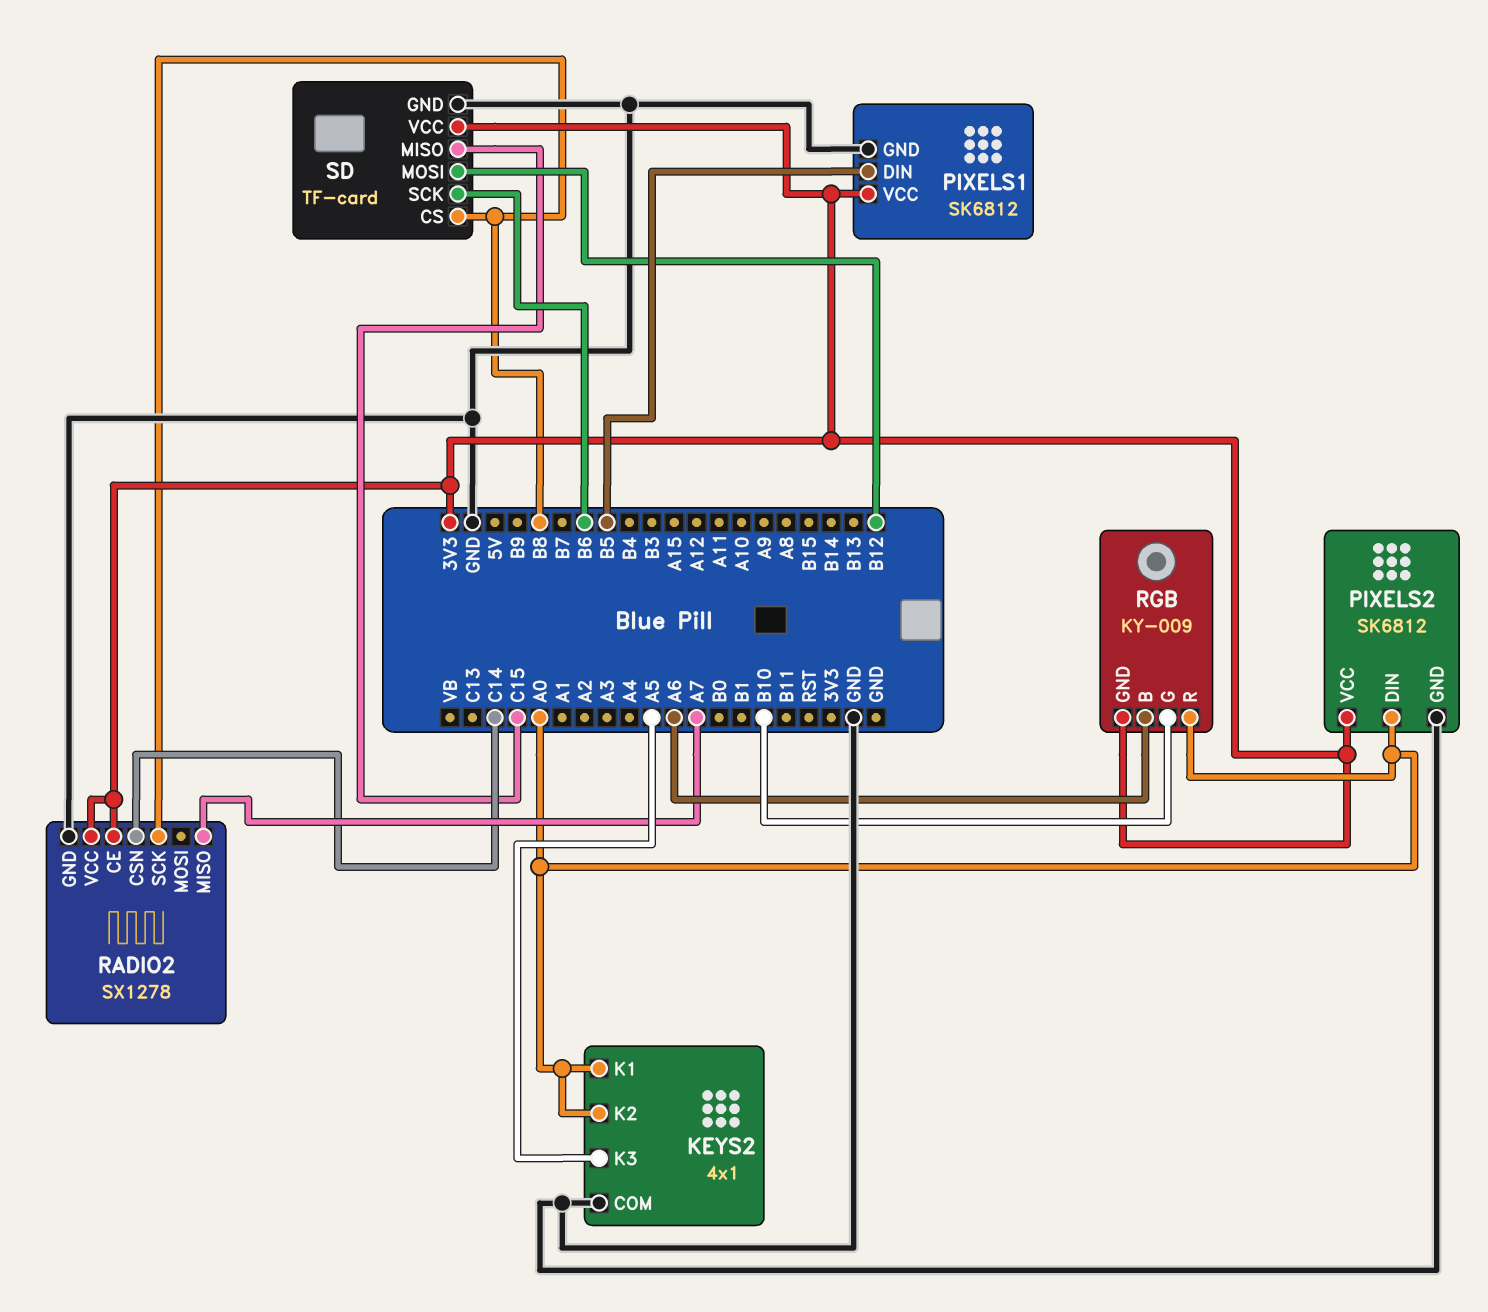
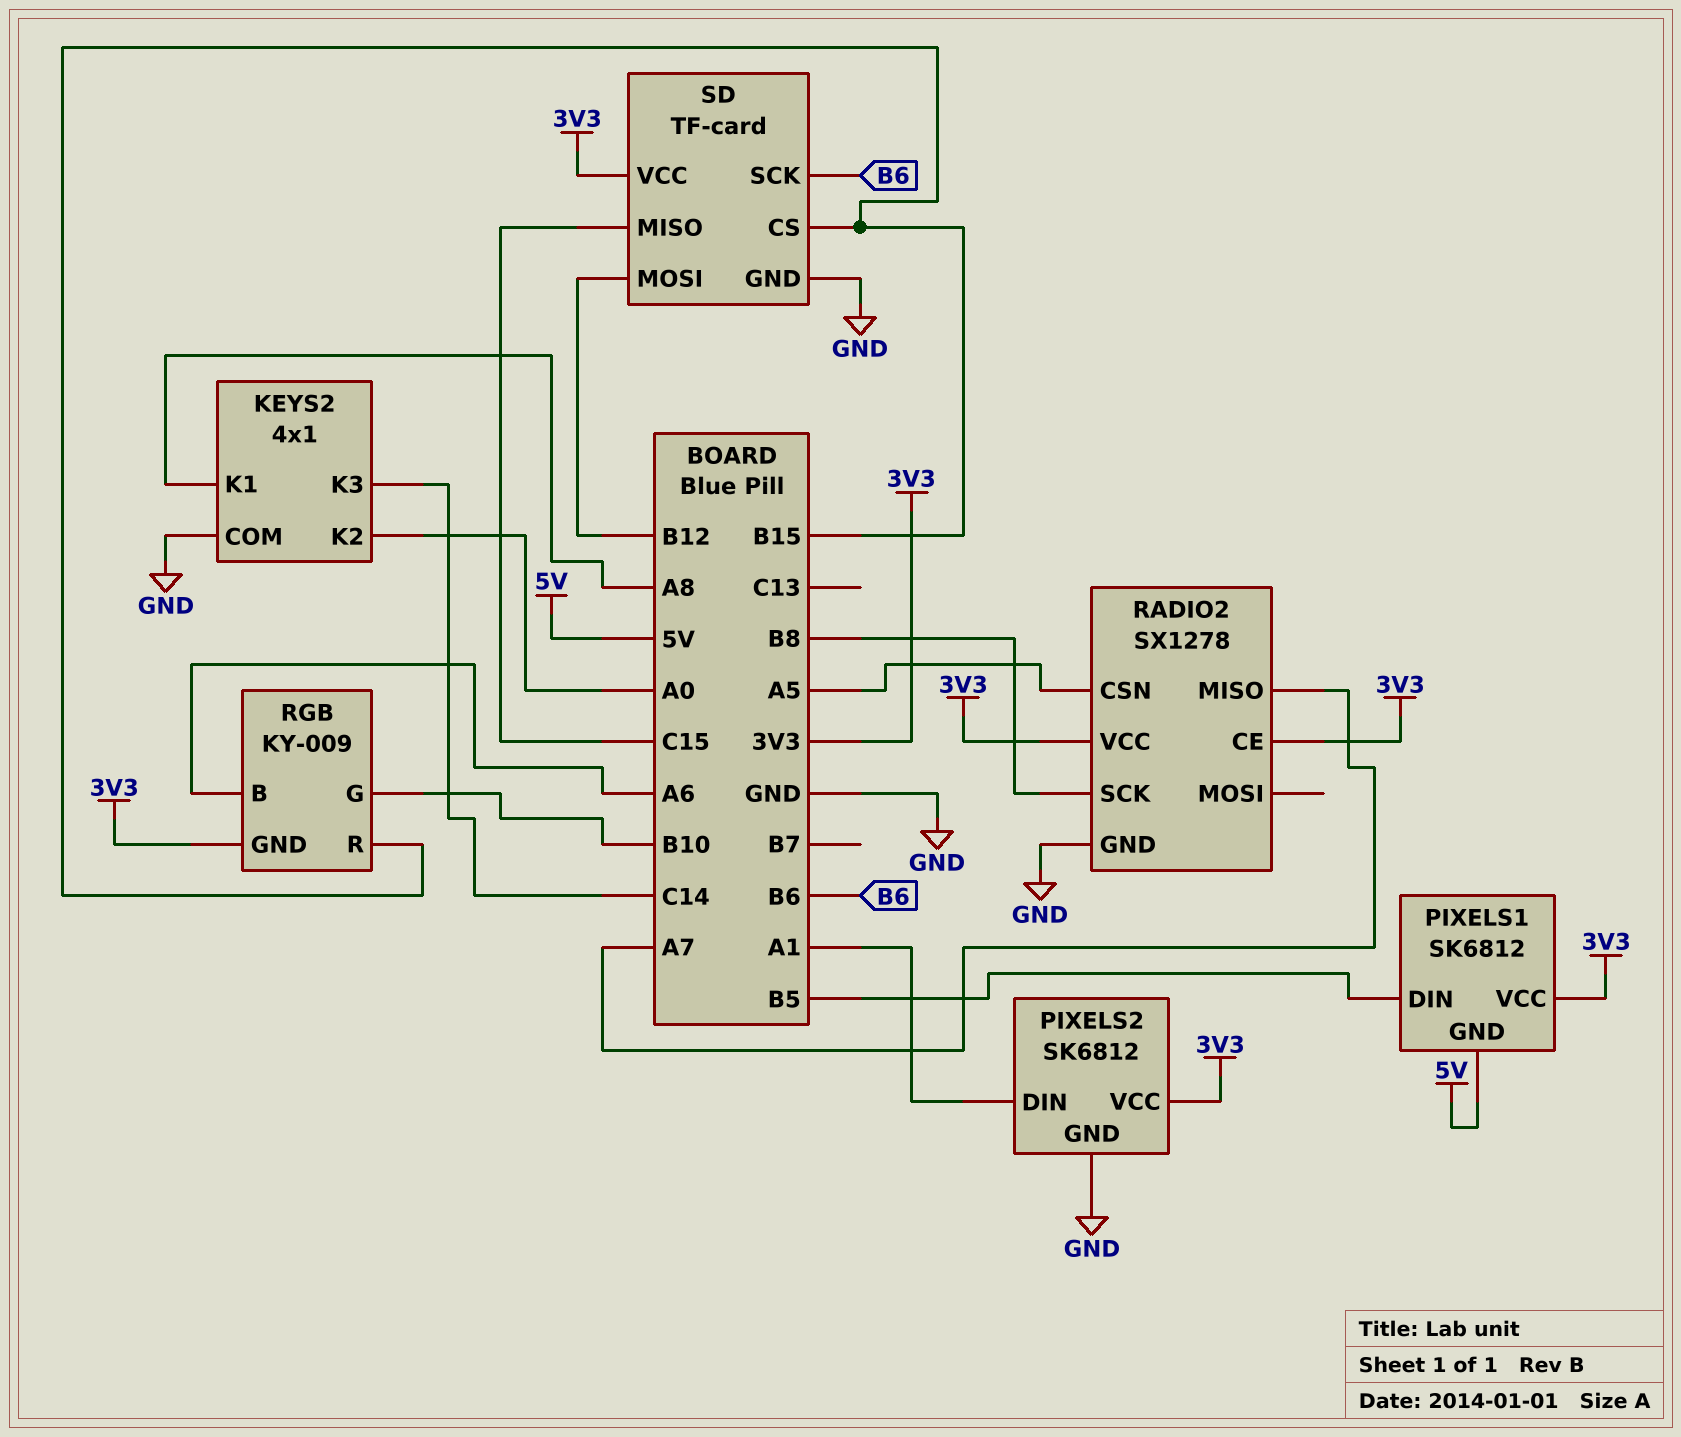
KEYS2 pin K1: A0 -> A8
KEYS2 pin K3: A5 -> C14
PIXELS1 pin GND: GND -> 5V
PIXELS2 pin DIN: A0 -> A1
RADIO2 pin CSN: C14 -> A5
RGB pin R: A0 -> B15
SD pin CS: B8 -> B15

